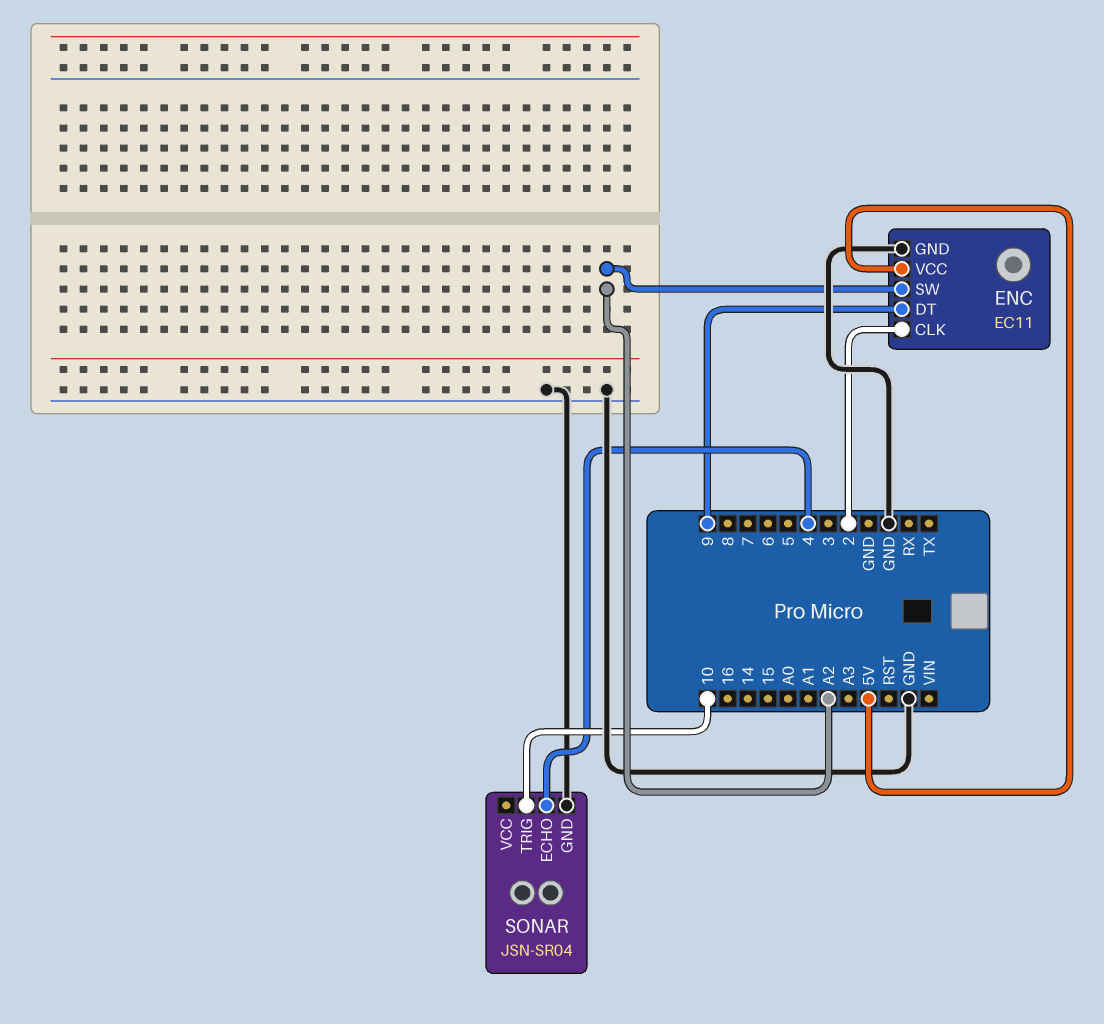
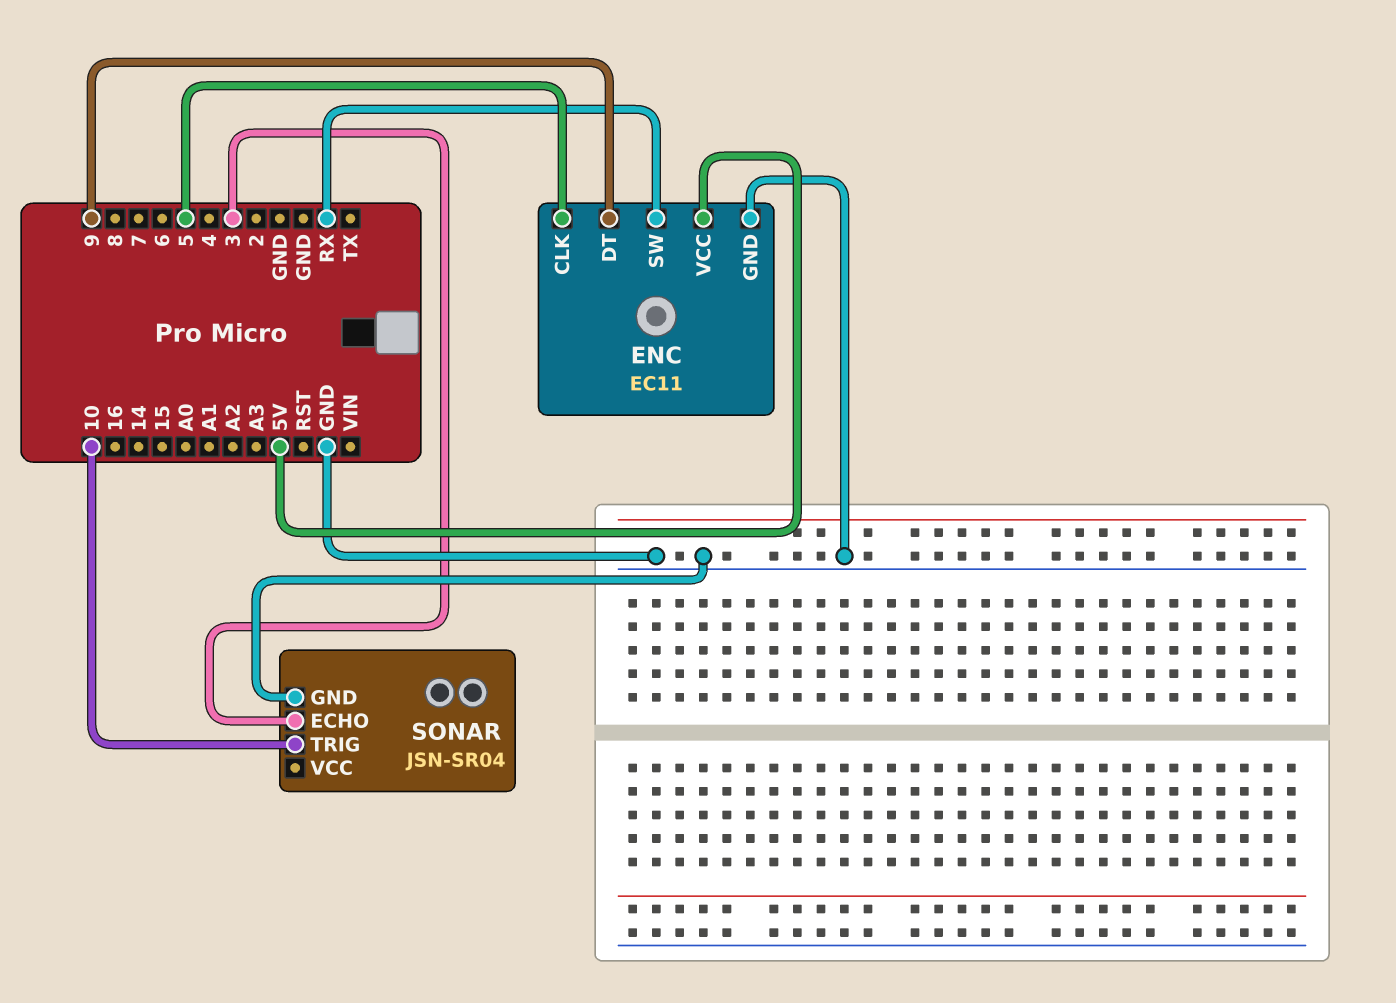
ENC pin CLK: 2 -> 5
ENC pin SW: A2 -> RX
SONAR pin ECHO: 4 -> 3

